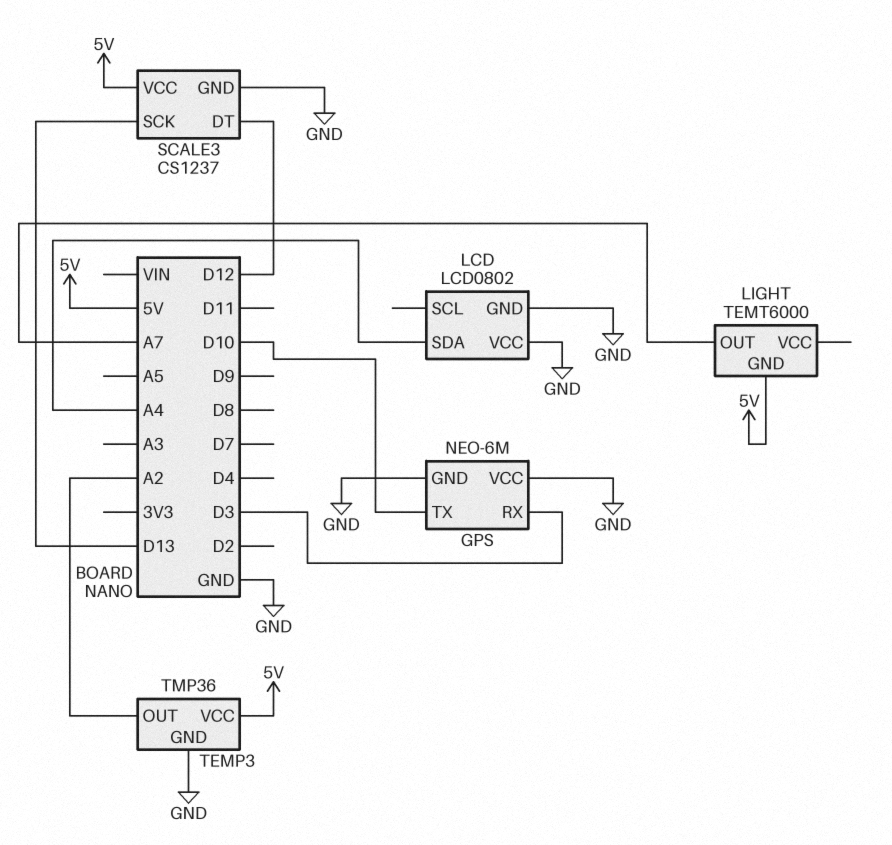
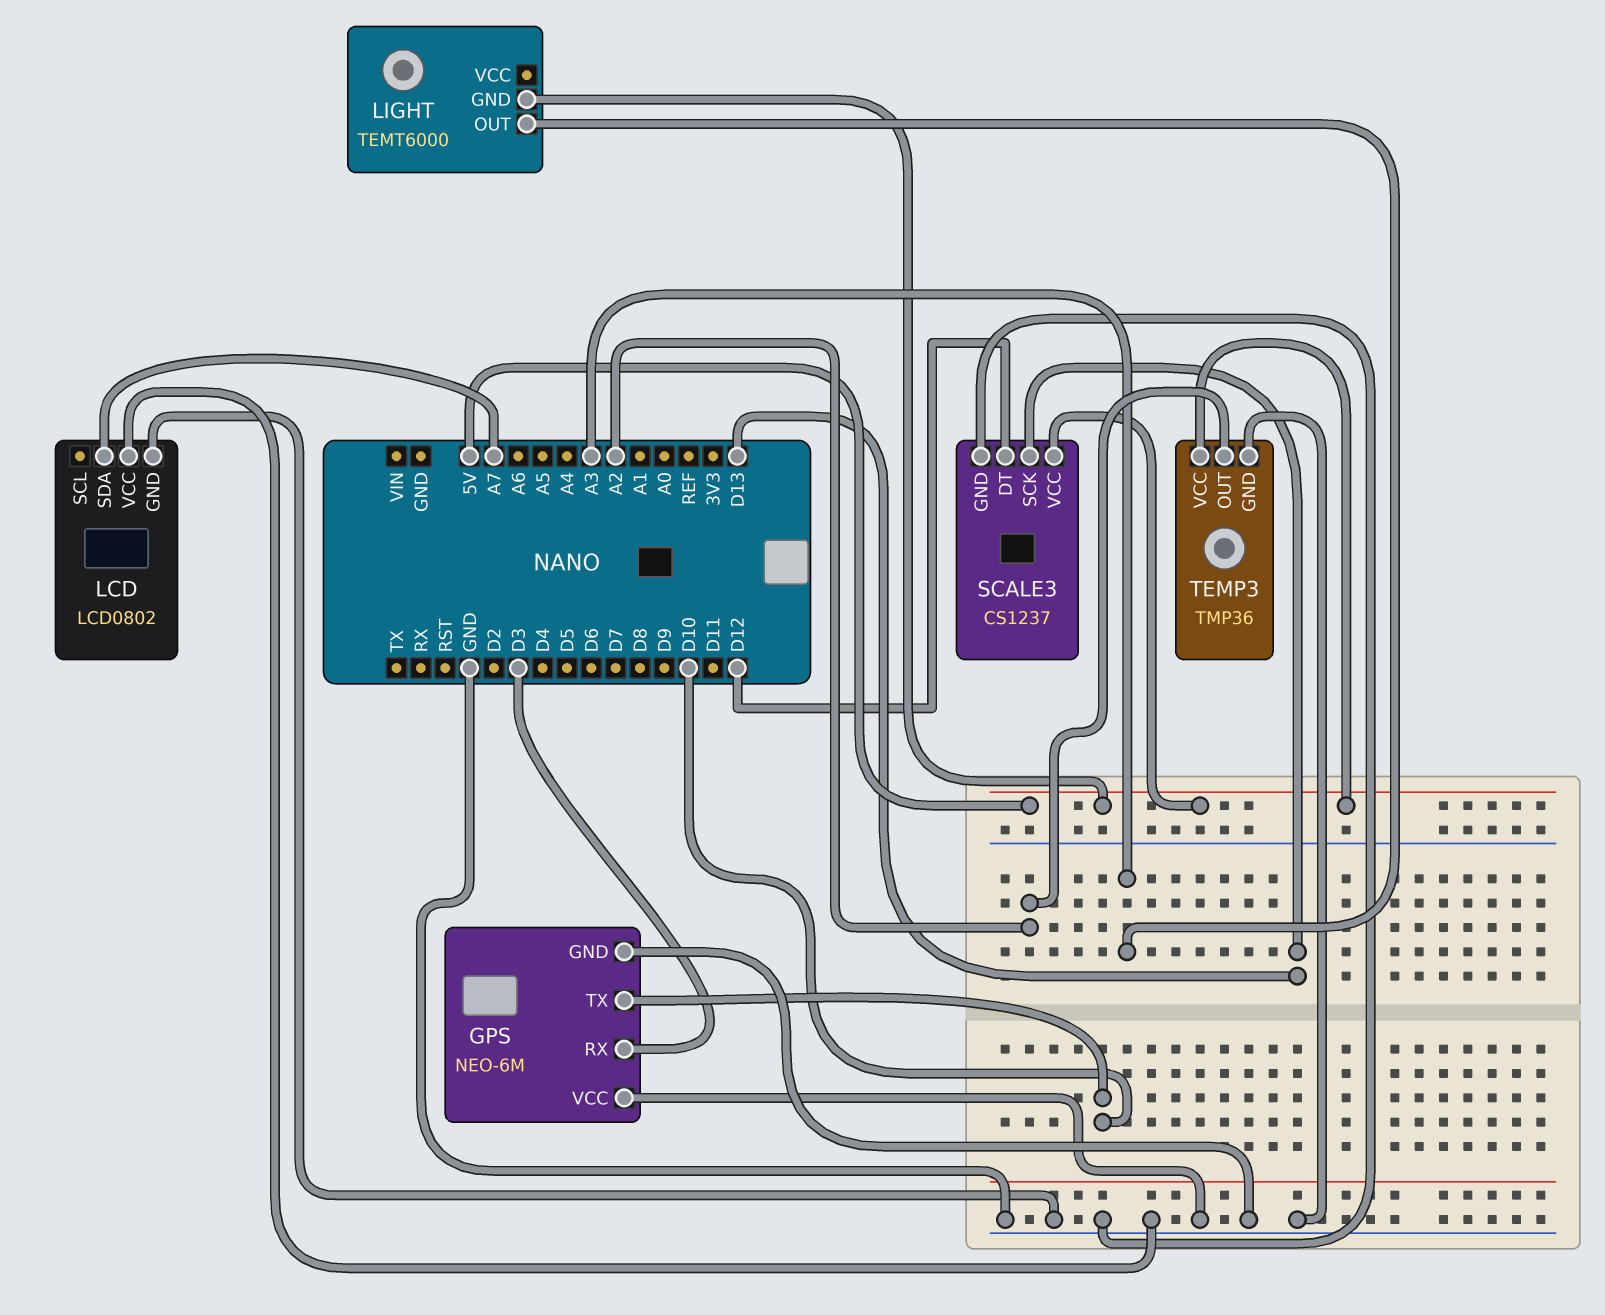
LCD pin SDA: A4 -> A7
LIGHT pin OUT: A7 -> A3

